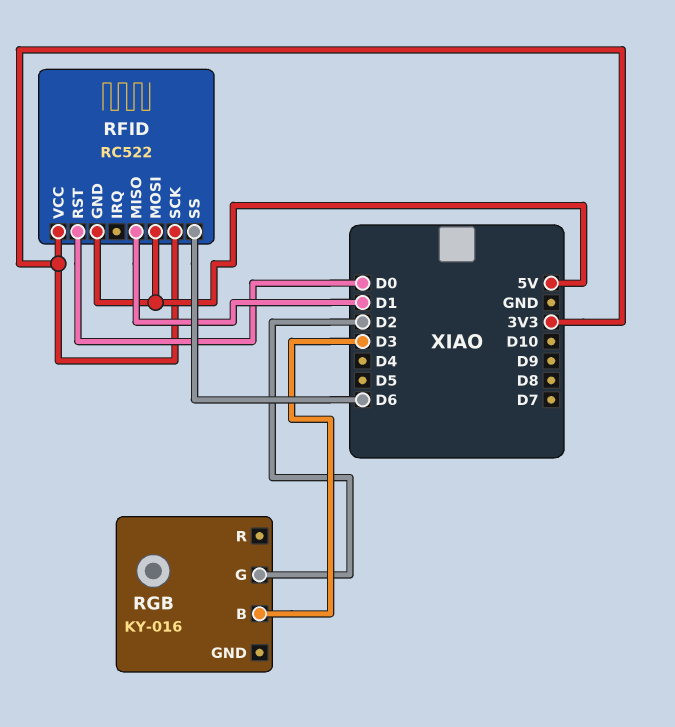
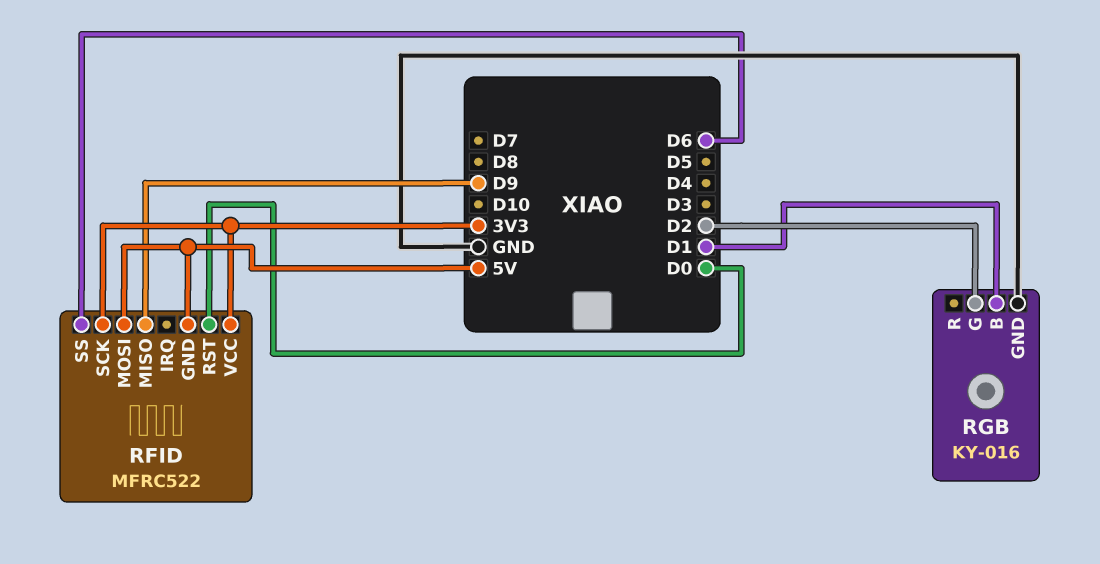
RFID: RC522 -> MFRC522
RFID pin MISO: D1 -> D9
RGB pin B: D3 -> D1
RGB pin GND: none -> GND

